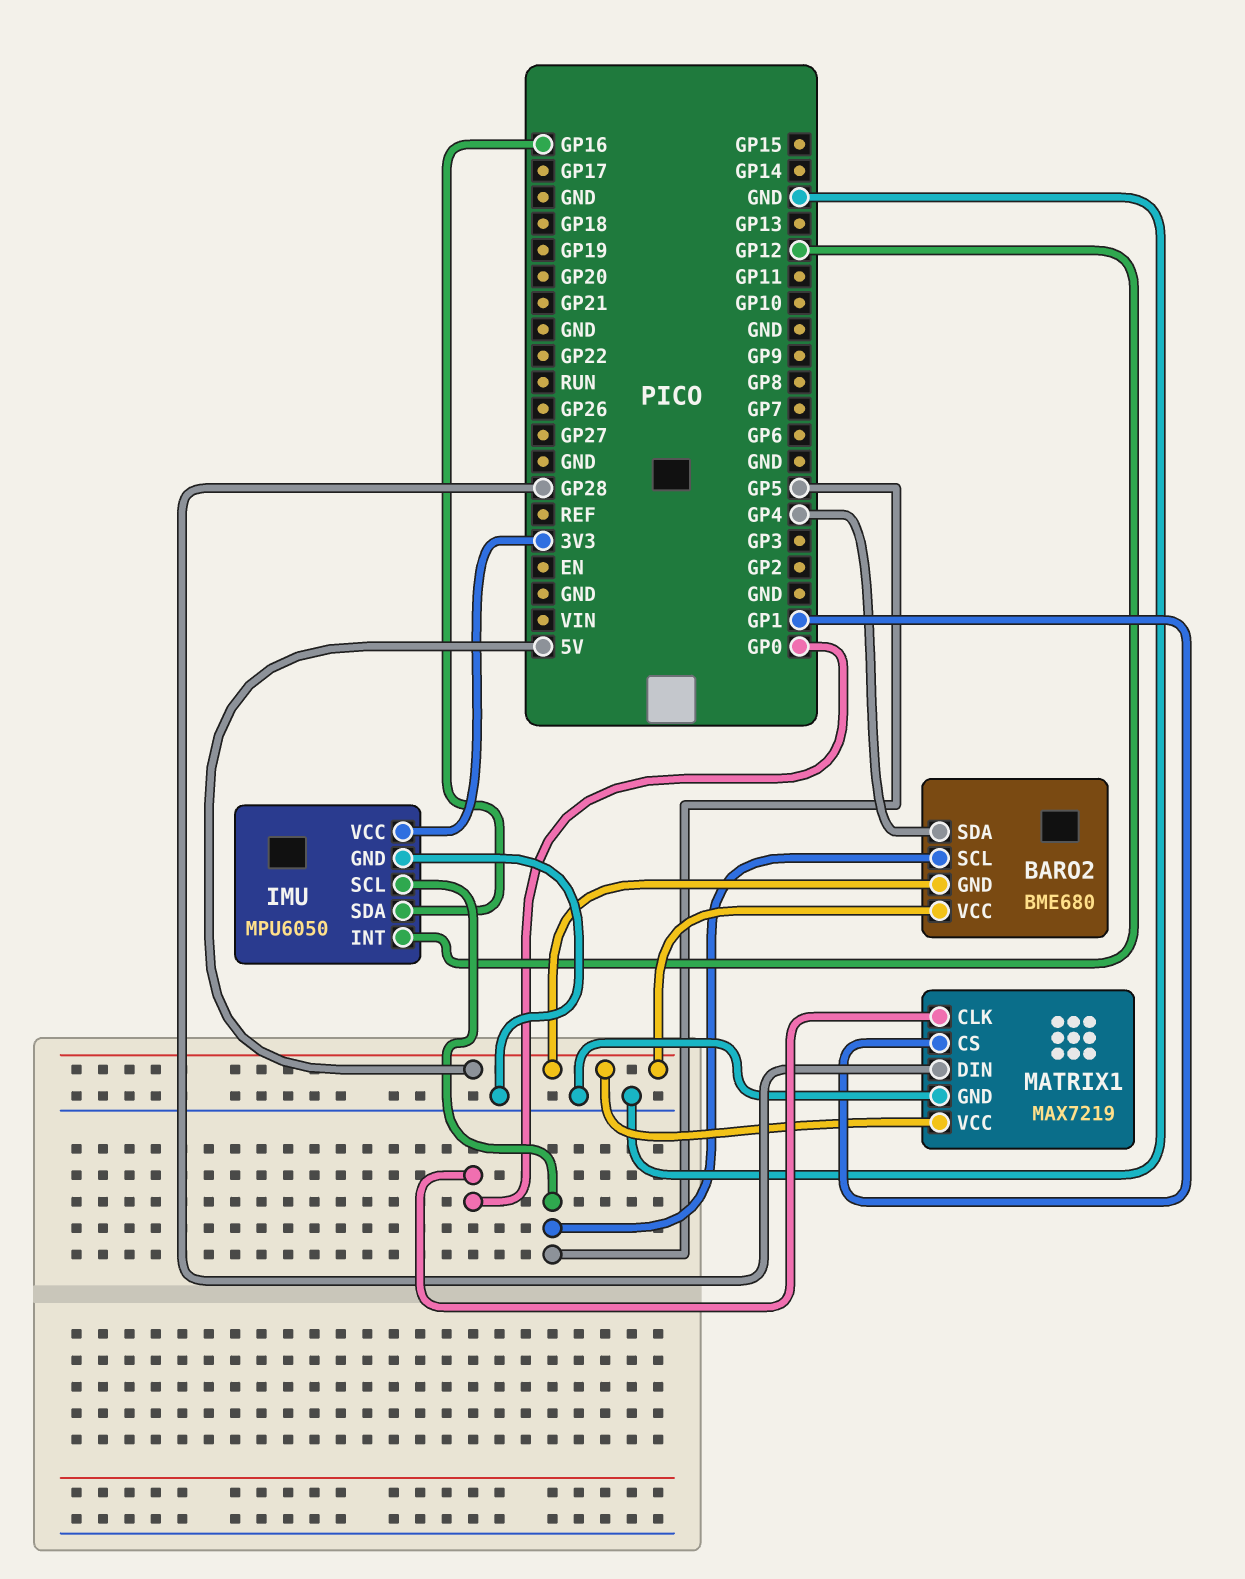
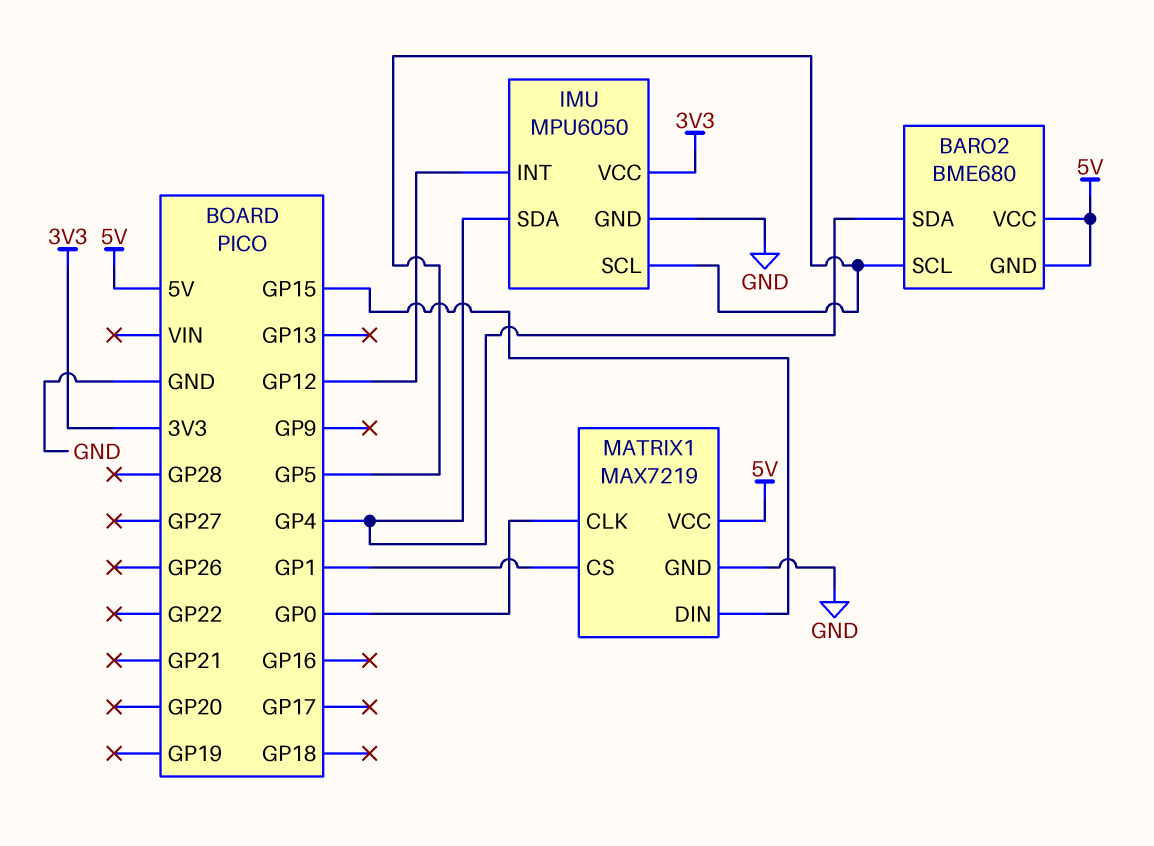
IMU pin SDA: GP16 -> GP4
MATRIX1 pin DIN: GP28 -> GP15

